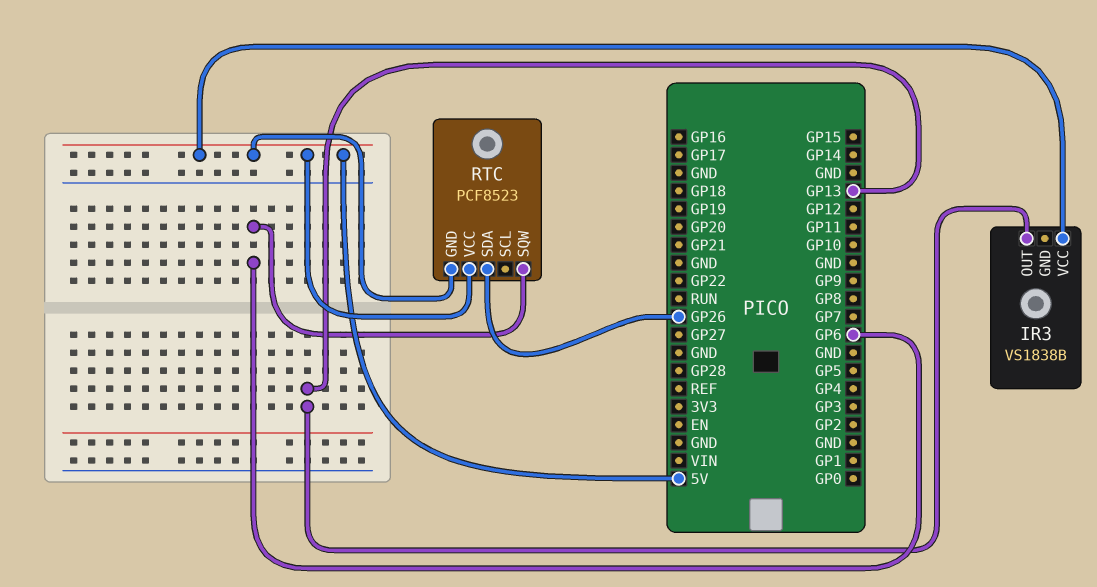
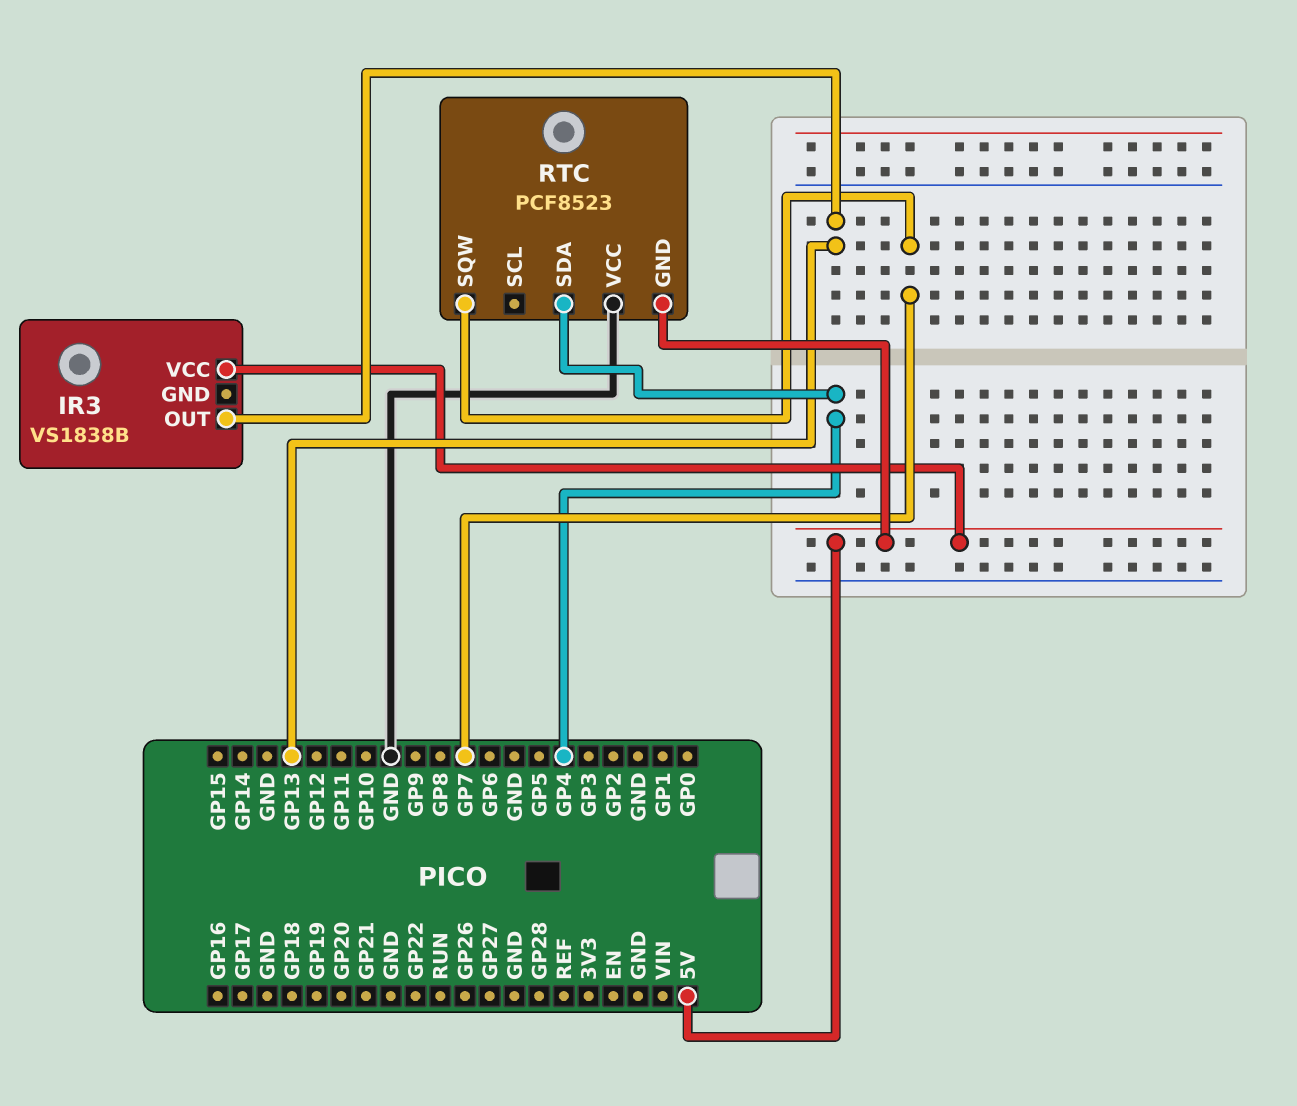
RTC pin SDA: GP26 -> GP4
RTC pin SQW: GP6 -> GP7
RTC pin VCC: 5V -> GND

